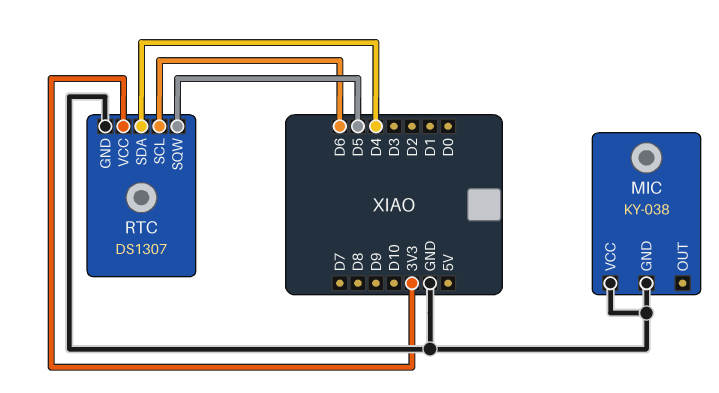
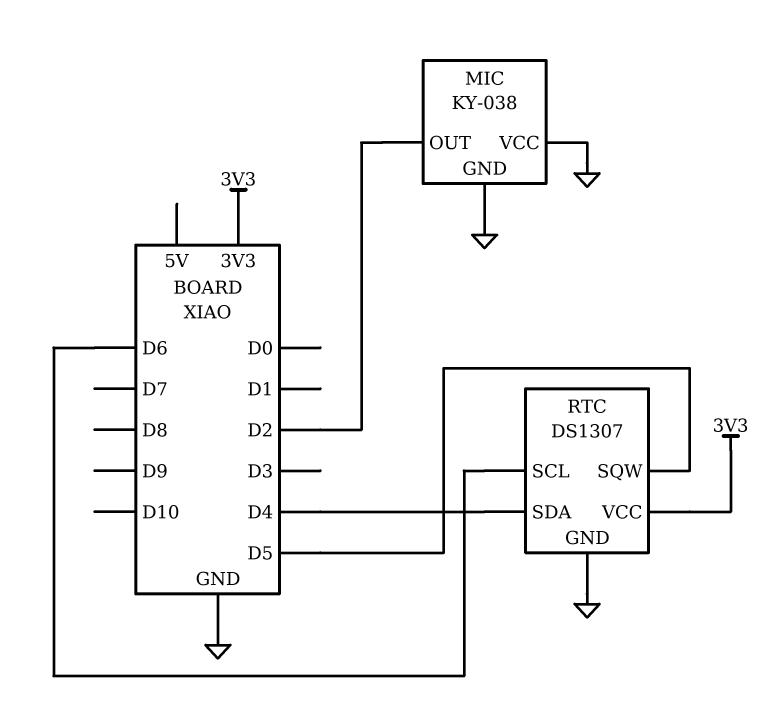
MIC pin OUT: none -> D2

